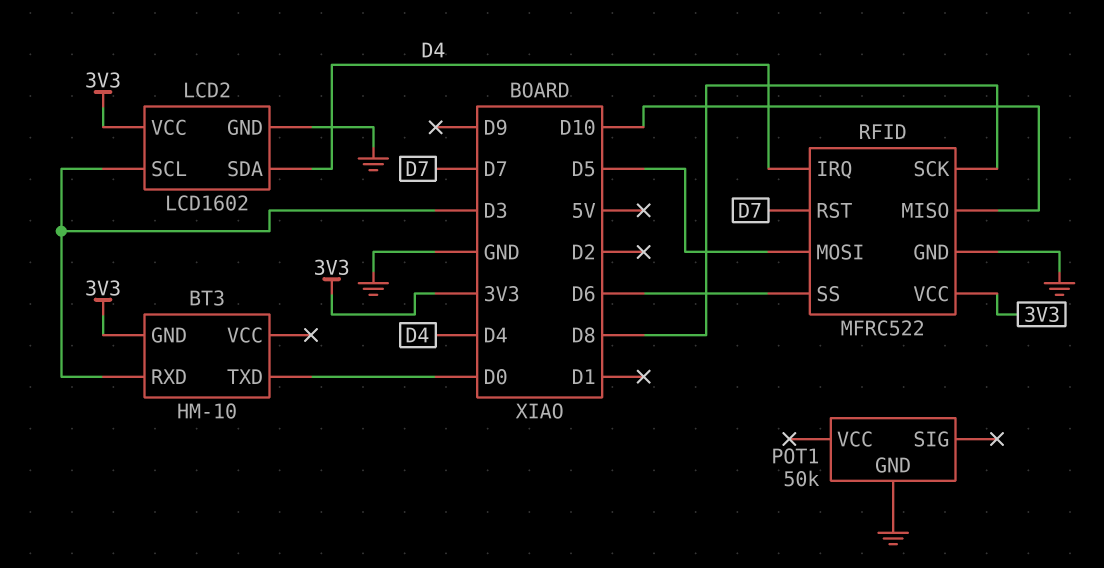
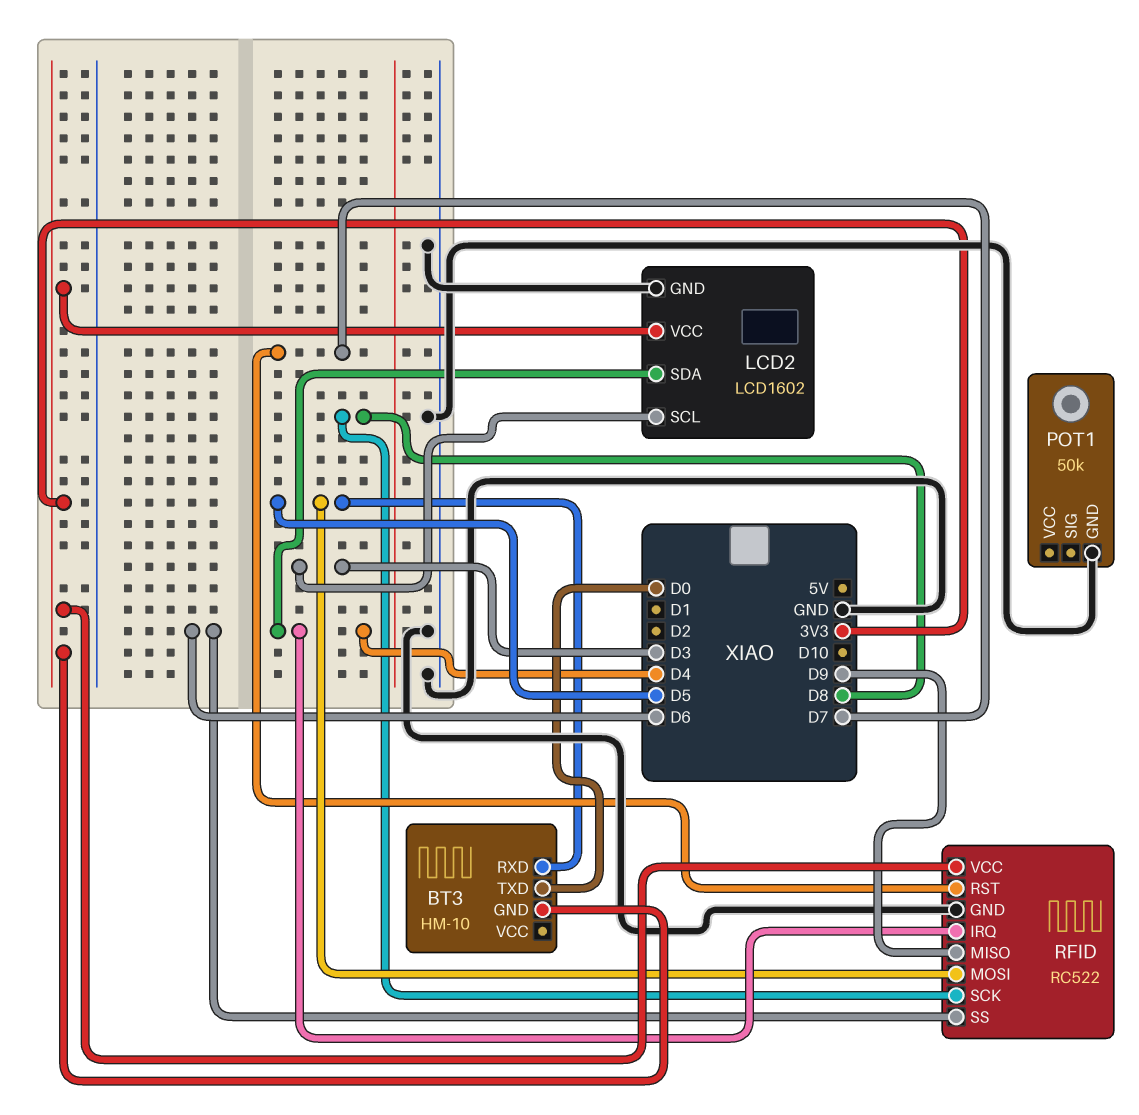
BT3 pin RXD: D3 -> D5
RFID: MFRC522 -> RC522
RFID pin MISO: D10 -> D9

